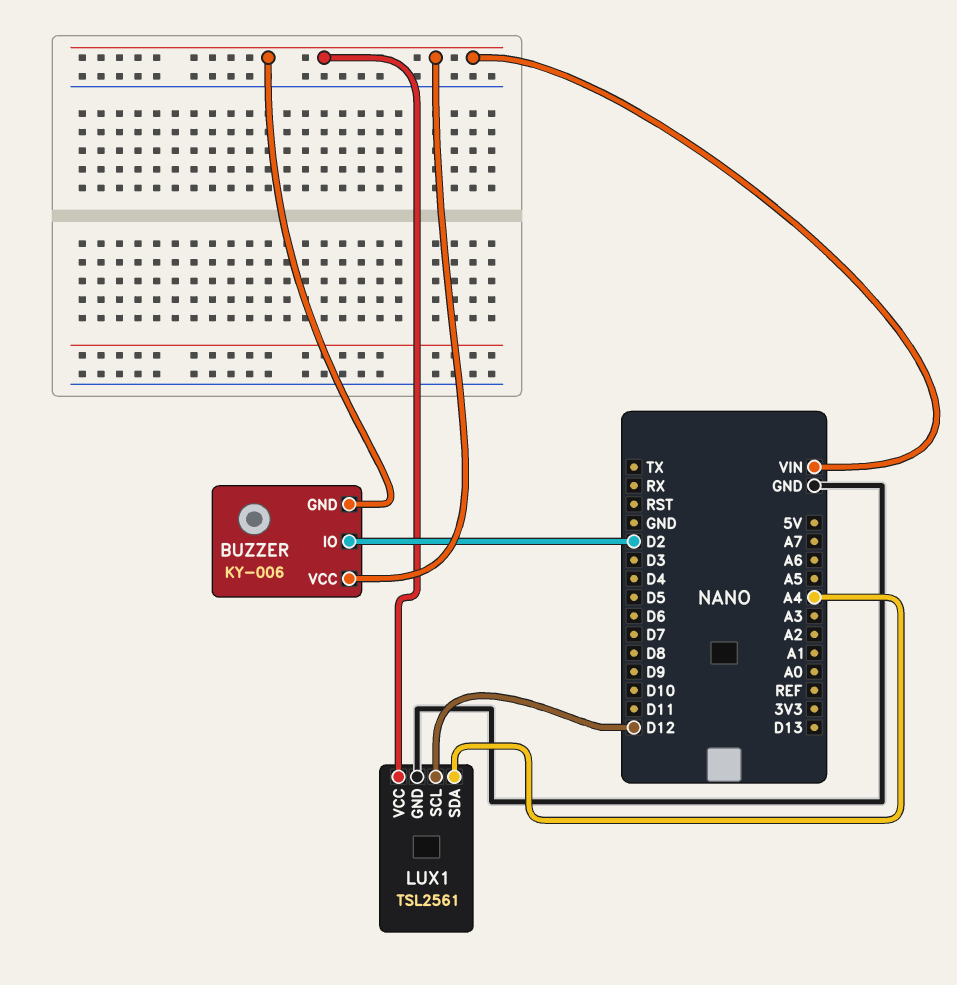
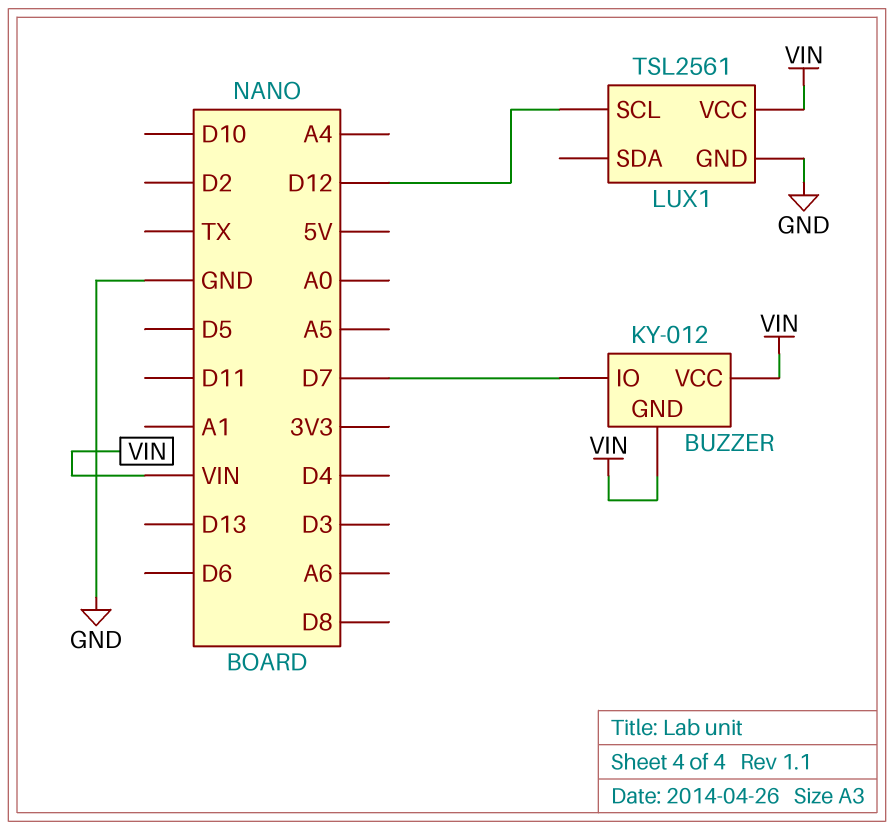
BUZZER: KY-006 -> KY-012
BUZZER pin IO: D2 -> D7
LUX1 pin SDA: A4 -> none

